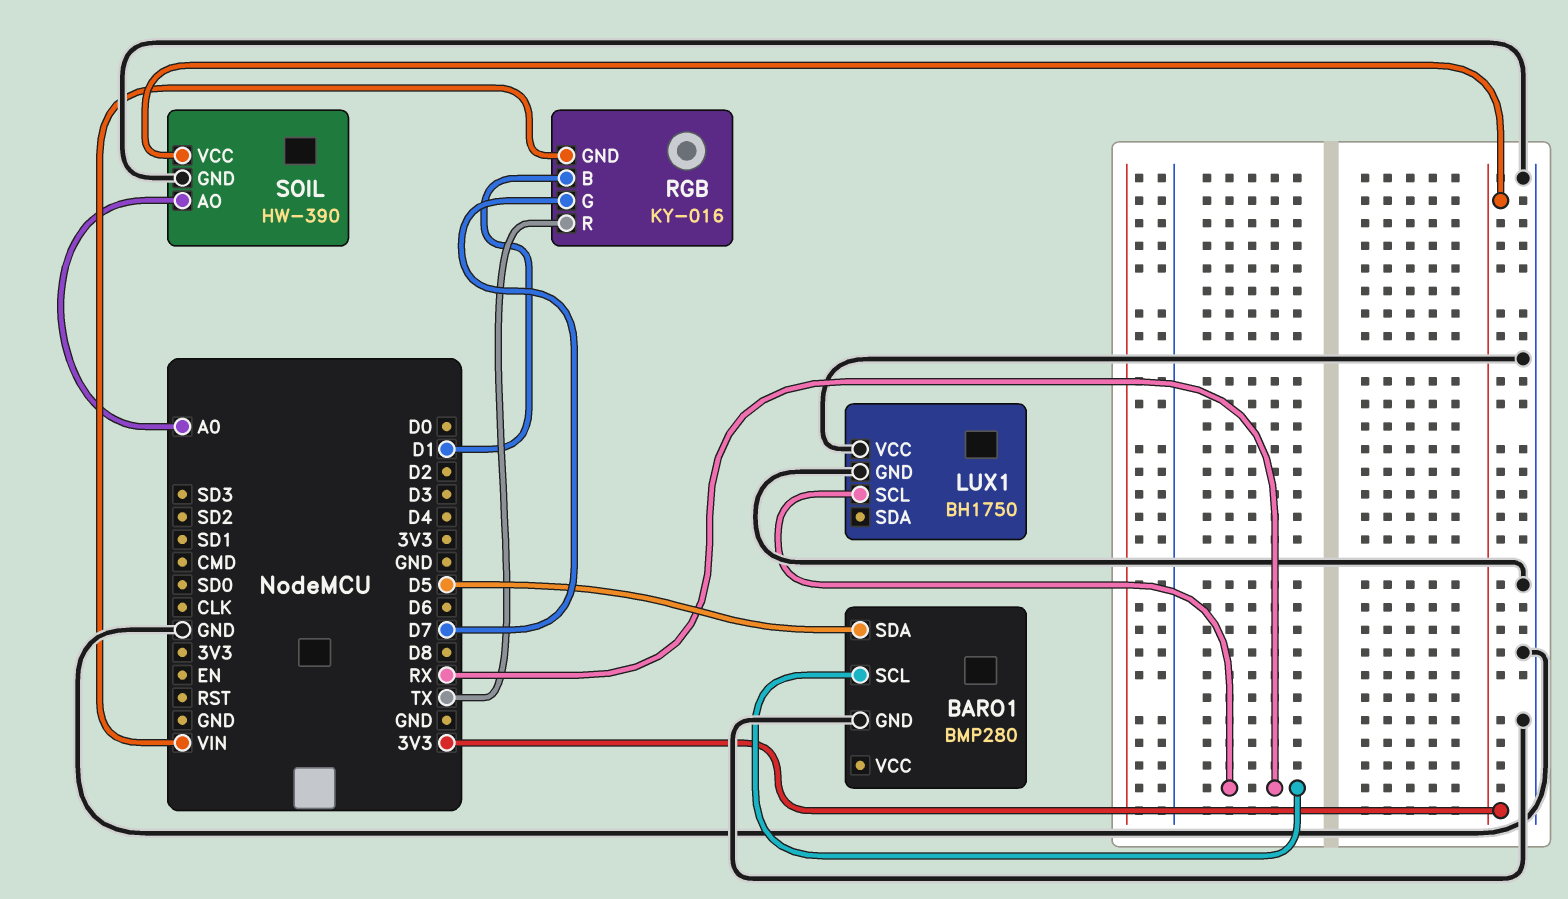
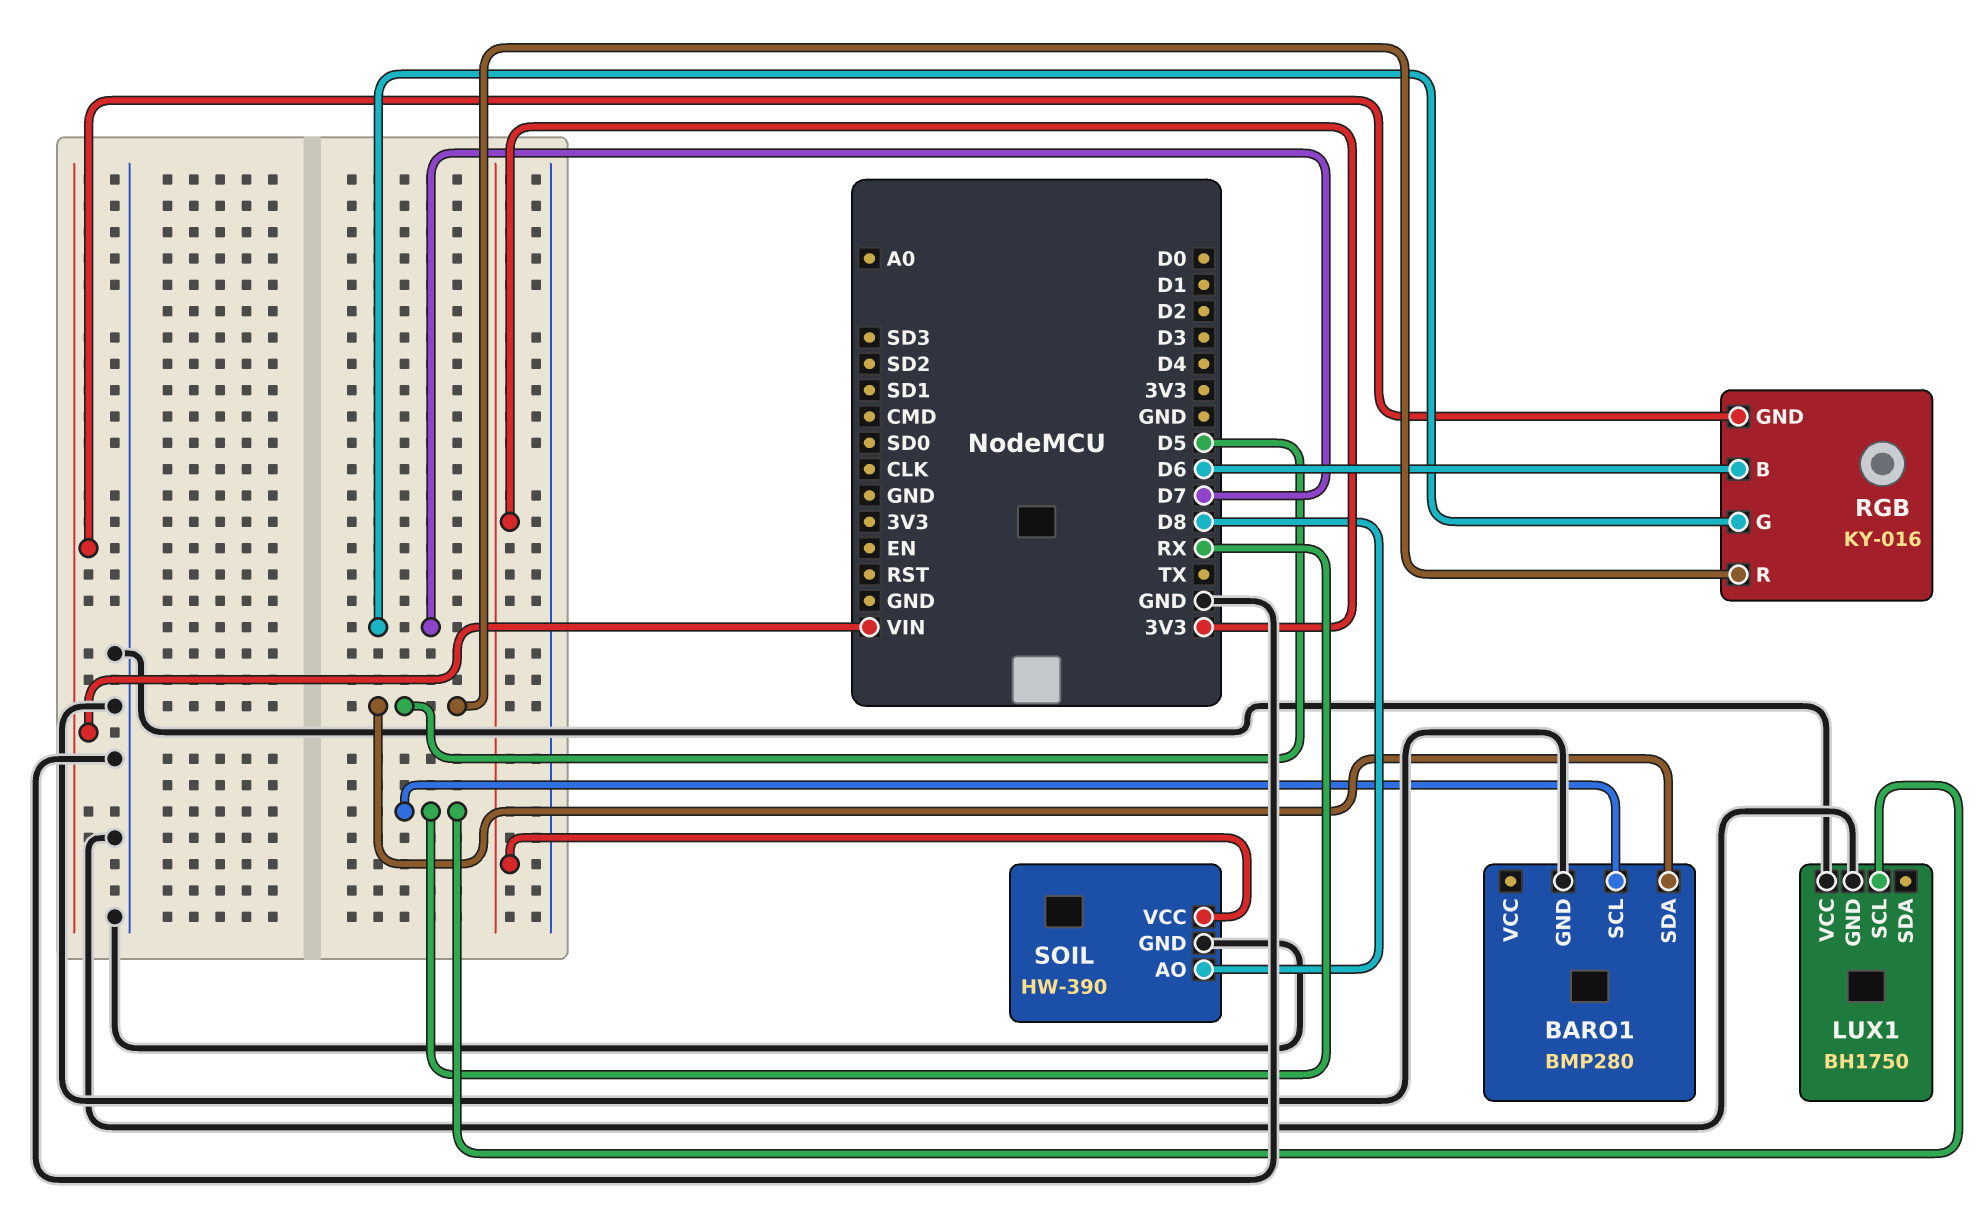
RGB pin B: D1 -> D6
RGB pin R: TX -> D5
SOIL pin AO: A0 -> D8

